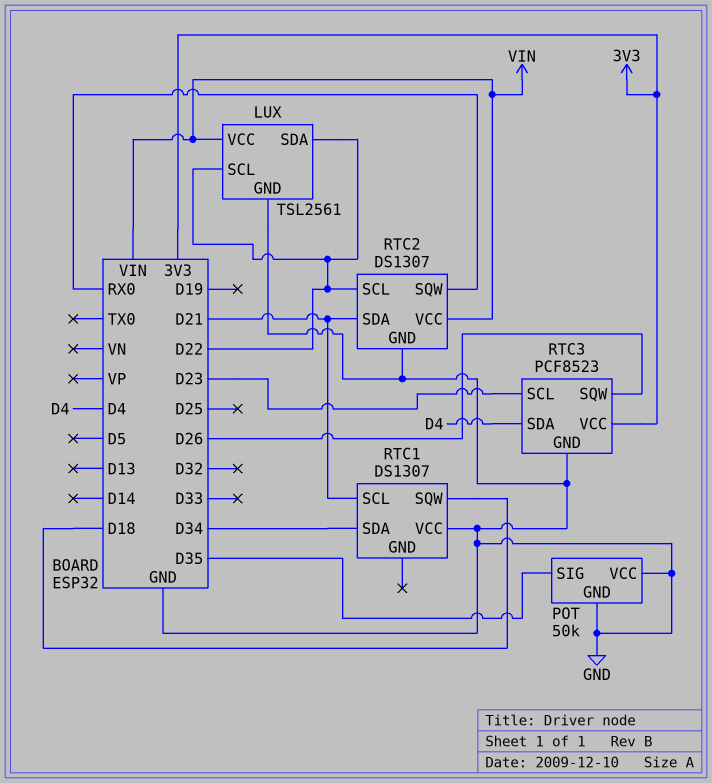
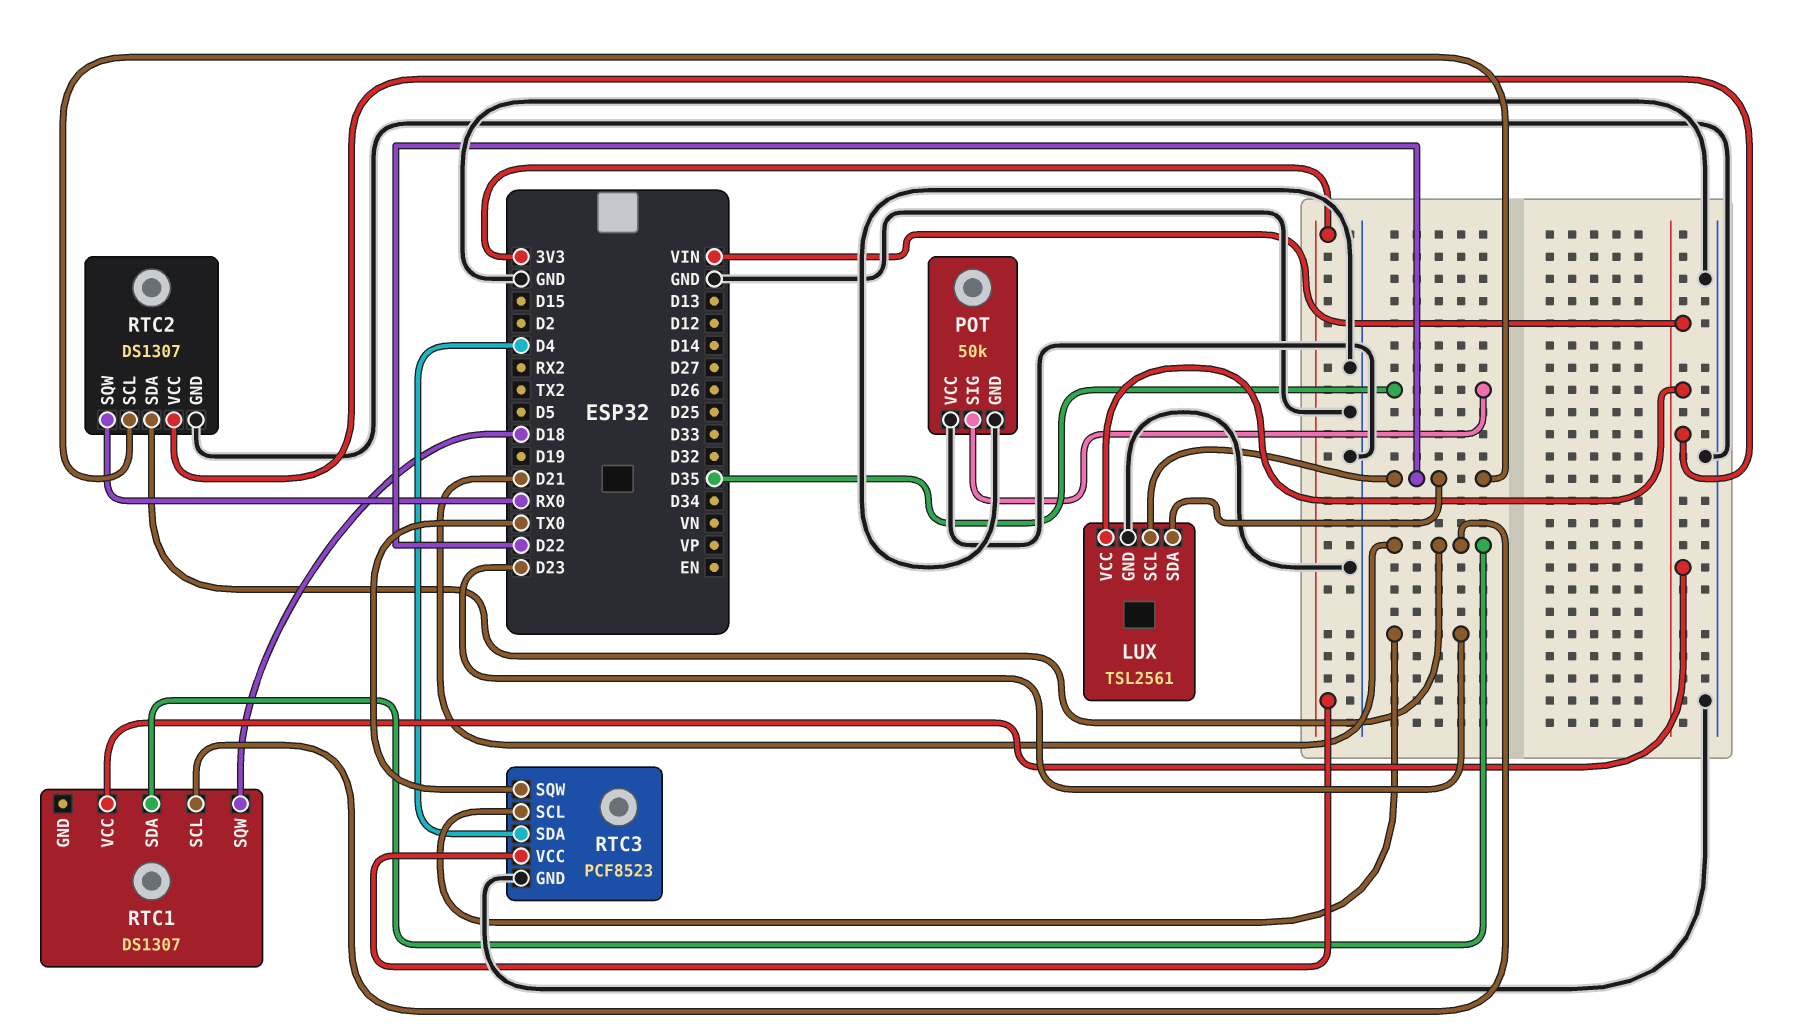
RTC1 pin SDA: D34 -> D21
RTC1 pin VCC: GND -> VIN
RTC3 pin SQW: D26 -> TX0

